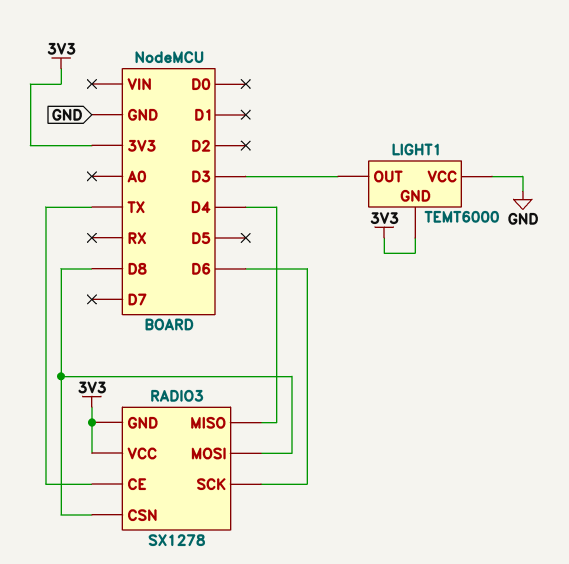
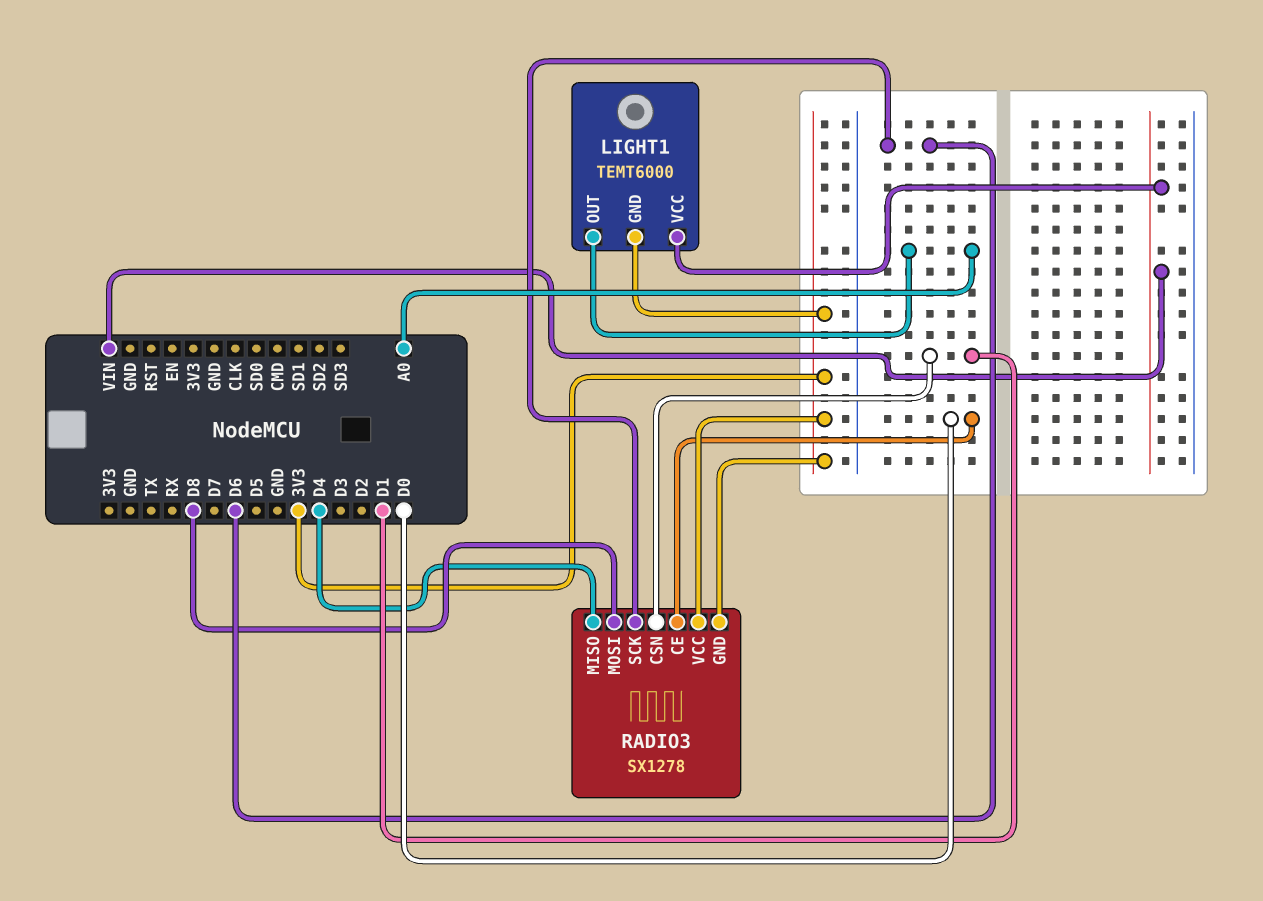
LIGHT1 pin OUT: D3 -> A0
LIGHT1 pin VCC: GND -> VIN
RADIO3 pin CE: TX -> D0
RADIO3 pin CSN: D8 -> D1

